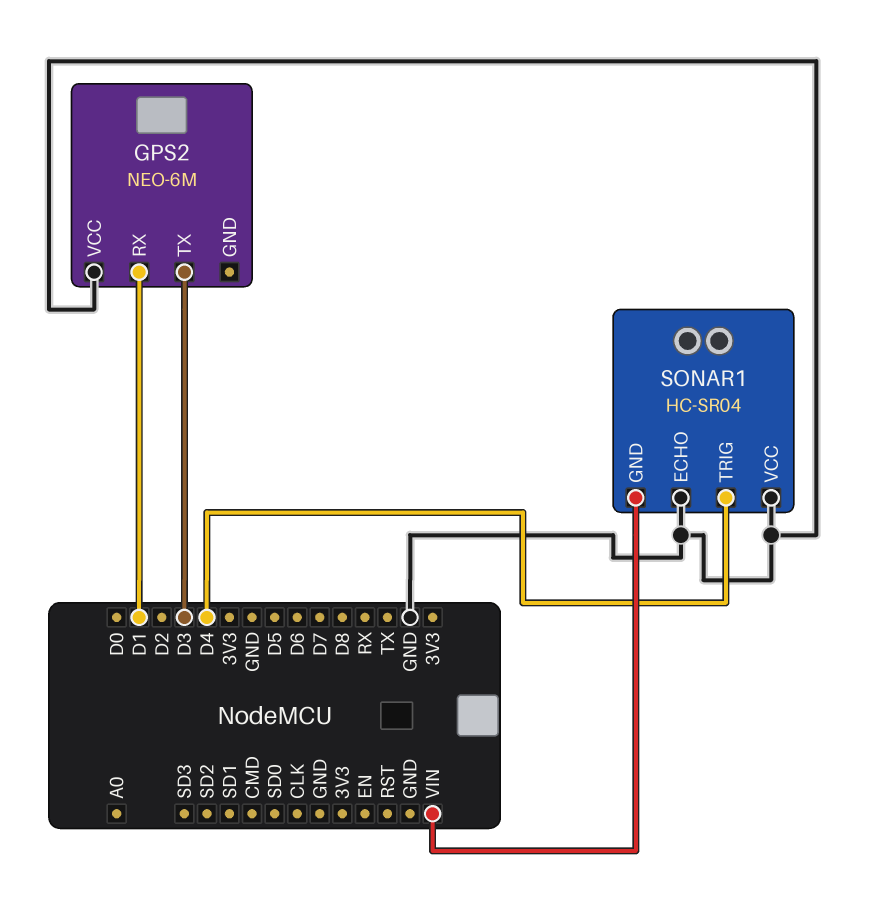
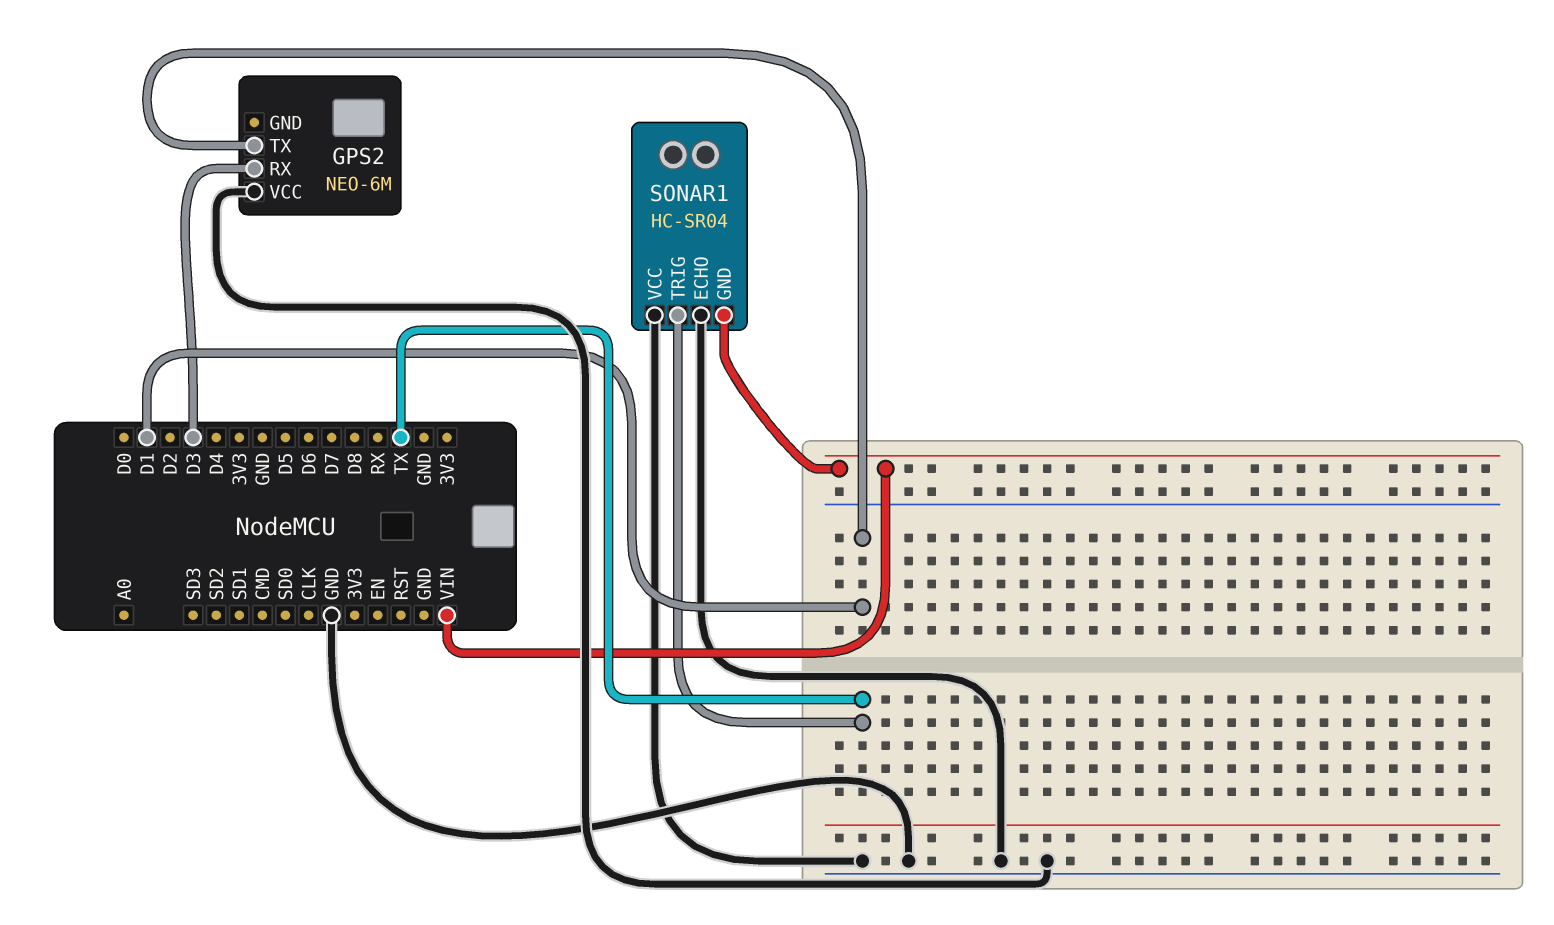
GPS2 pin RX: D1 -> D3
GPS2 pin TX: D3 -> D1
SONAR1 pin TRIG: D4 -> TX

